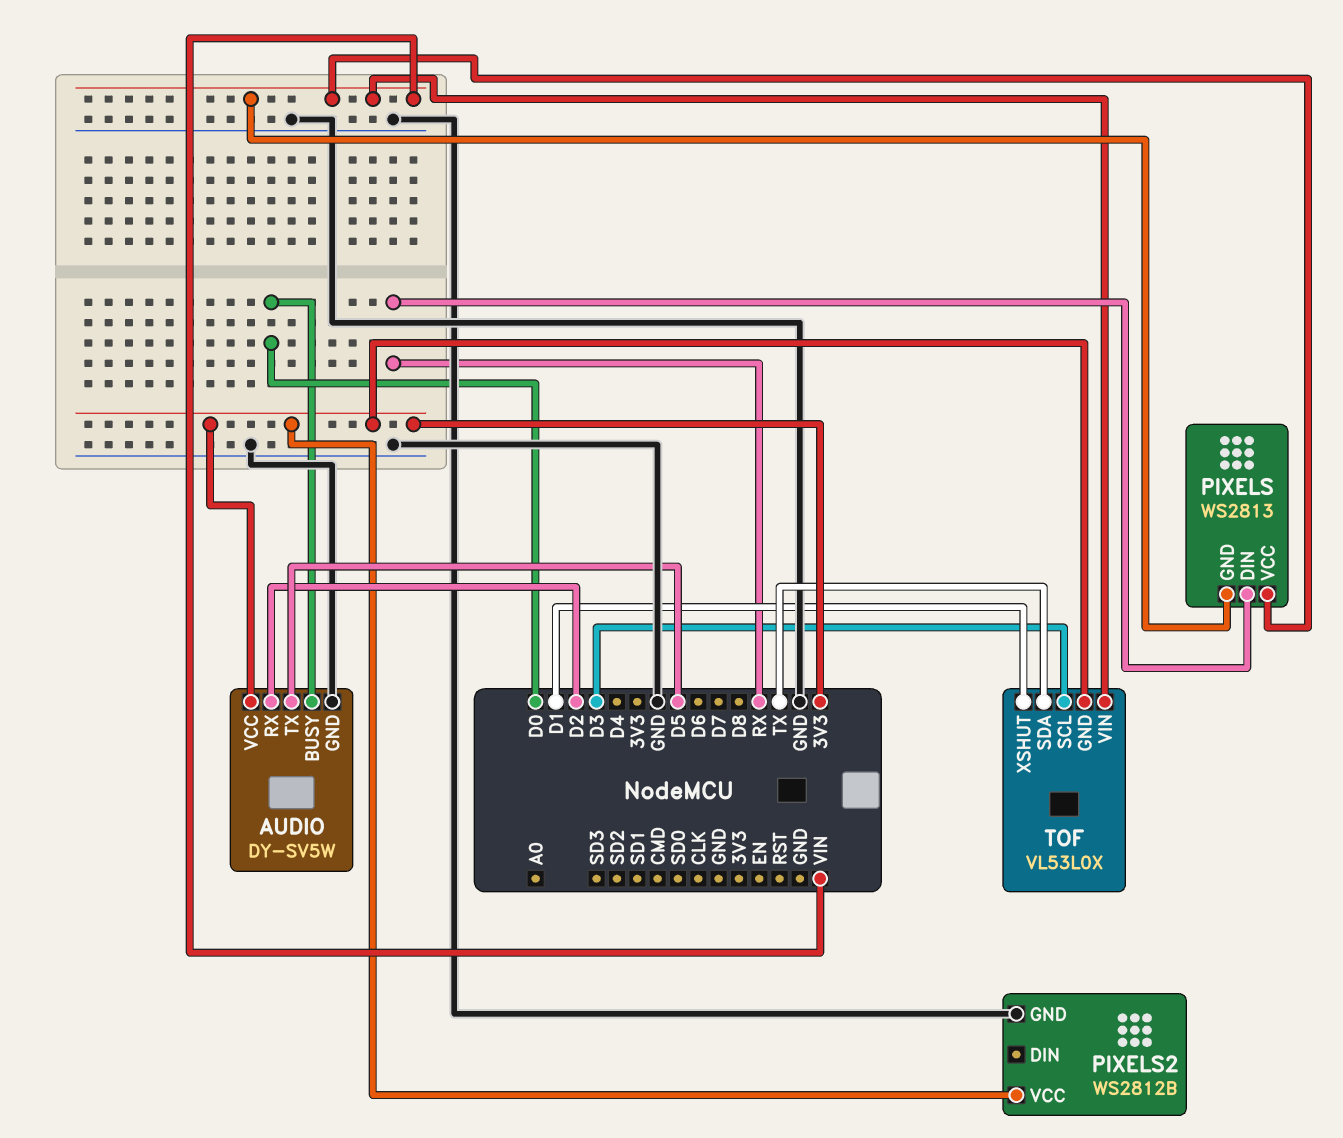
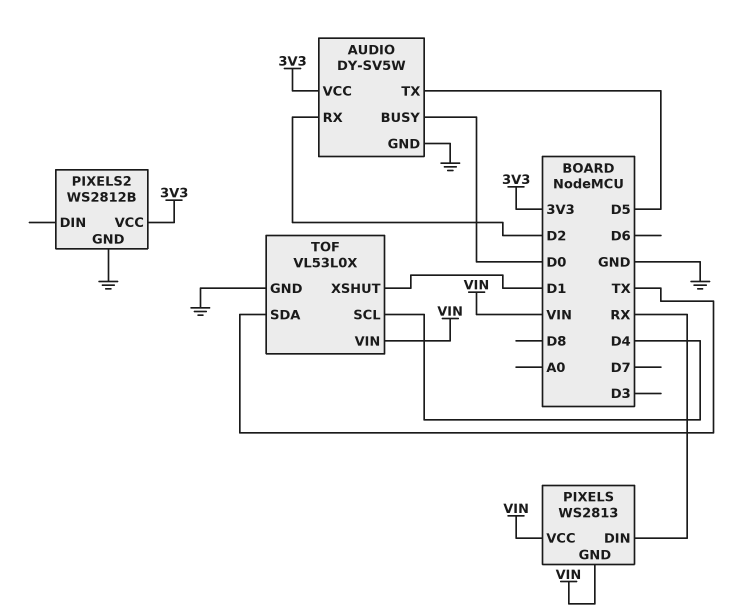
TOF pin GND: 3V3 -> GND
TOF pin SCL: D3 -> D4

